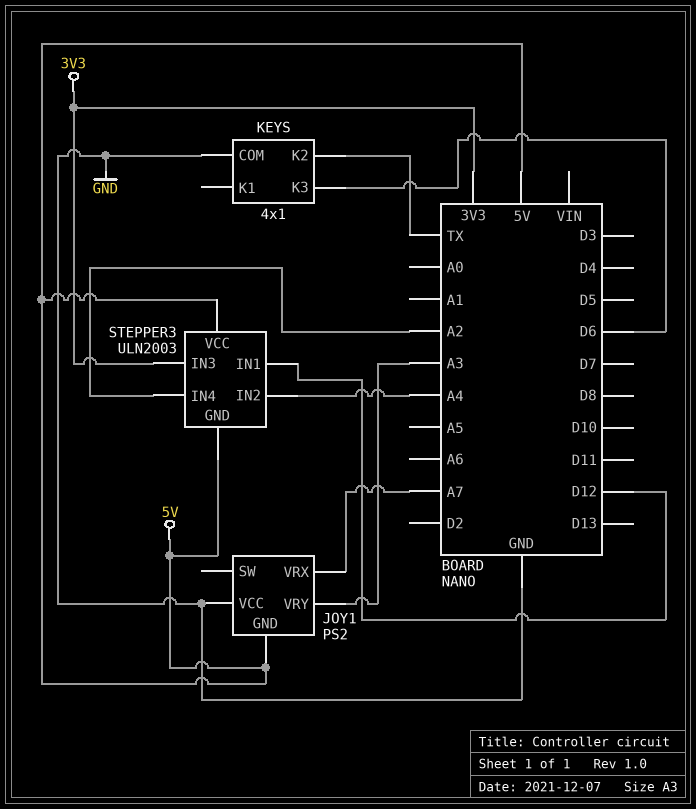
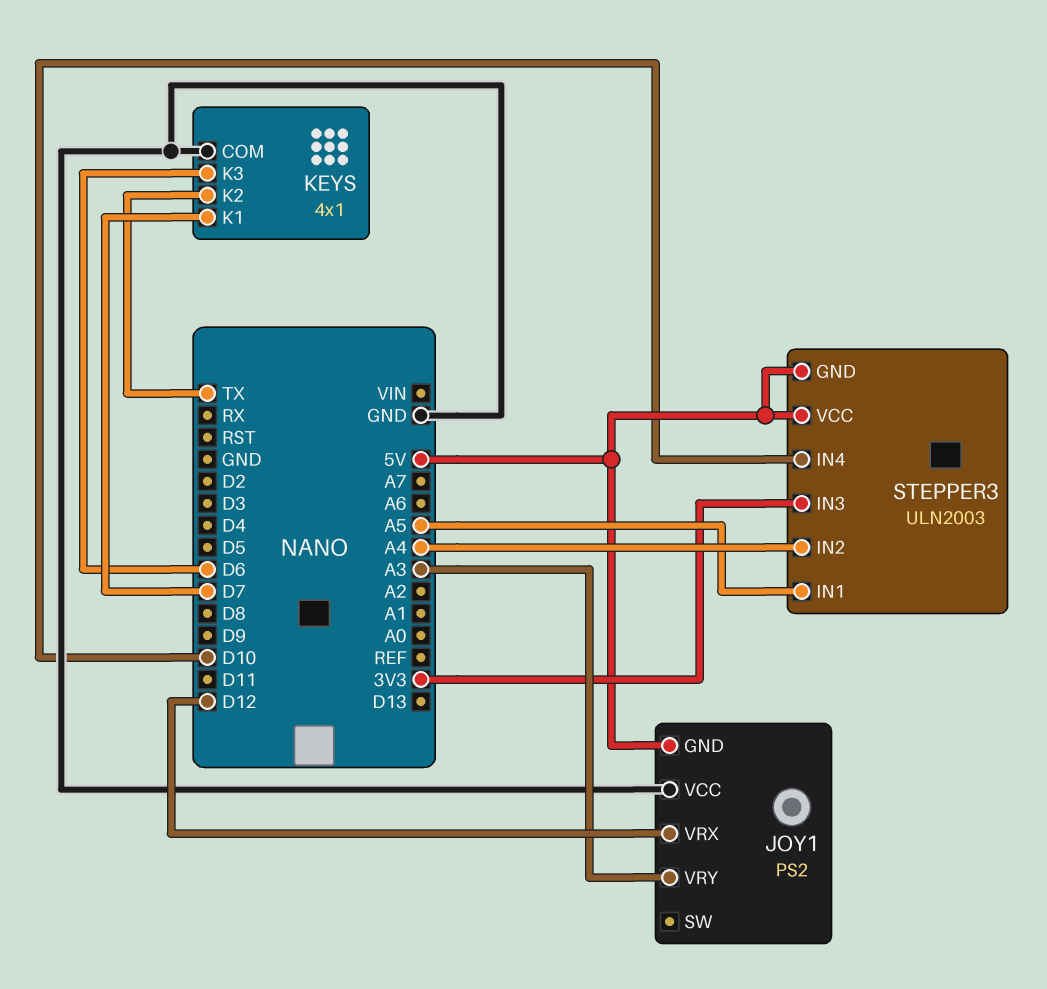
JOY1 pin VRX: A7 -> D12
KEYS pin K1: none -> D7
STEPPER3 pin IN1: D12 -> A5
STEPPER3 pin IN4: A2 -> D10

